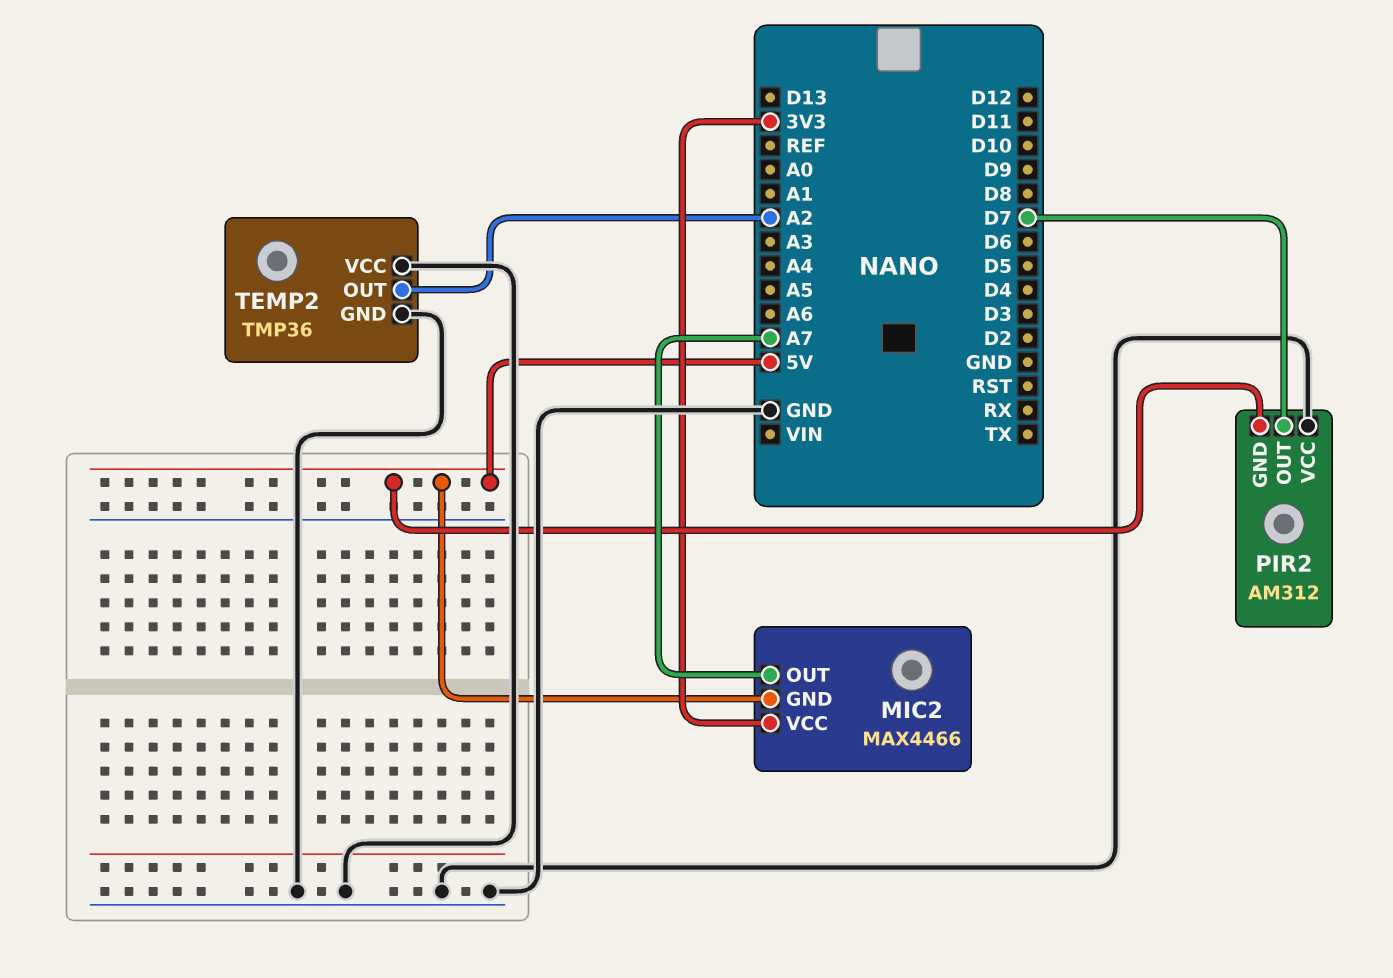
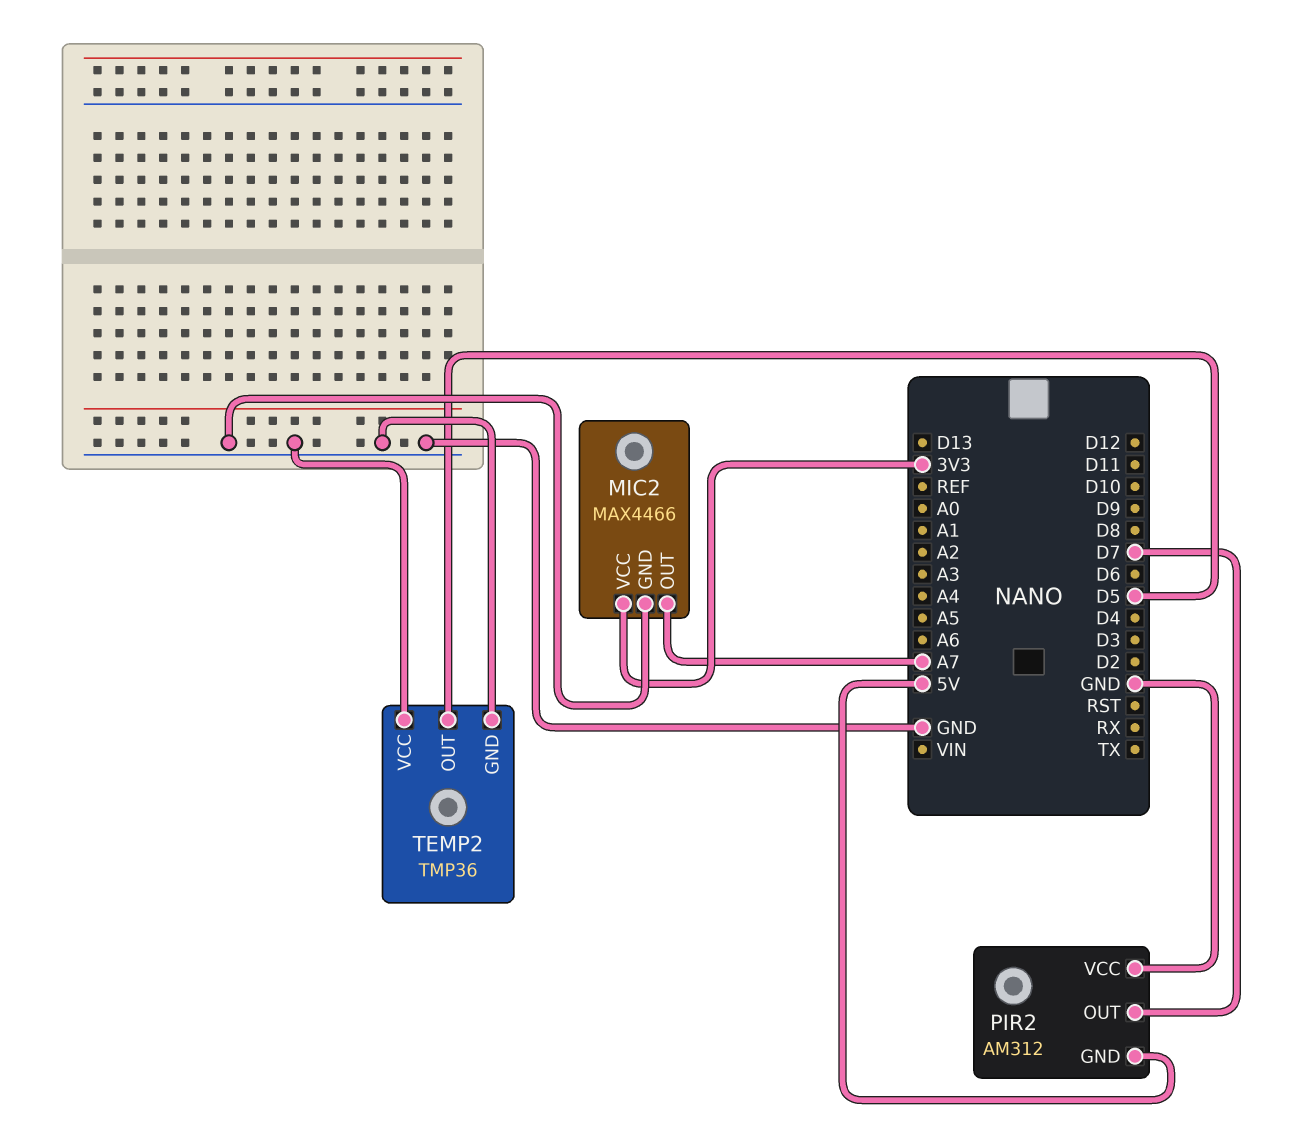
MIC2 pin GND: 5V -> GND
TEMP2 pin OUT: A2 -> D5

